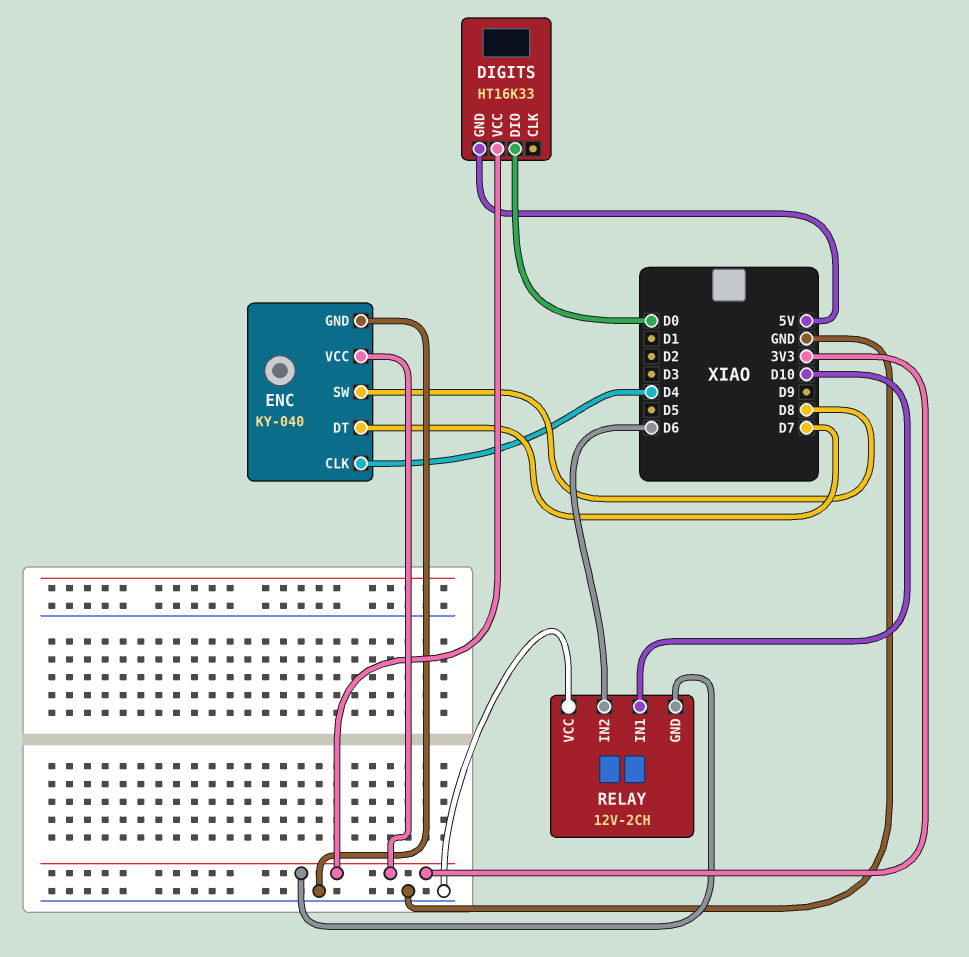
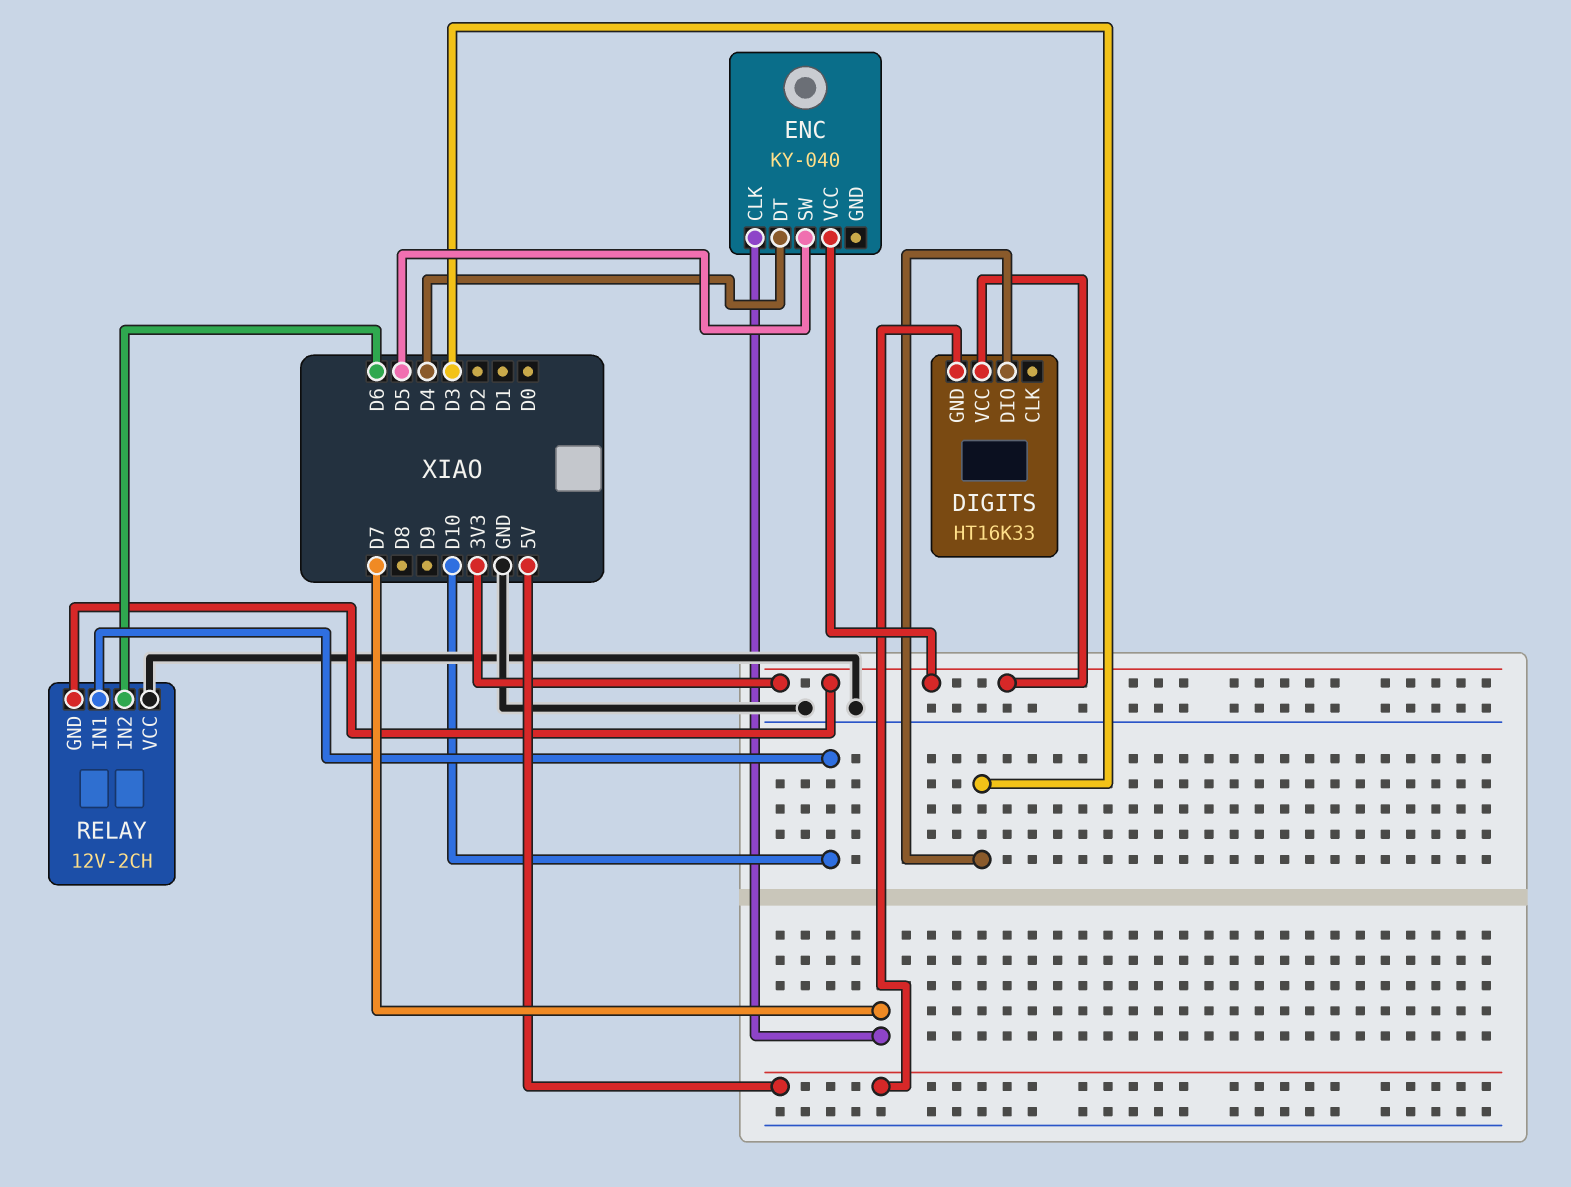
DIGITS pin DIO: D0 -> D3
ENC pin CLK: D4 -> D7
ENC pin DT: D7 -> D4
ENC pin GND: GND -> none
ENC pin SW: D8 -> D5

